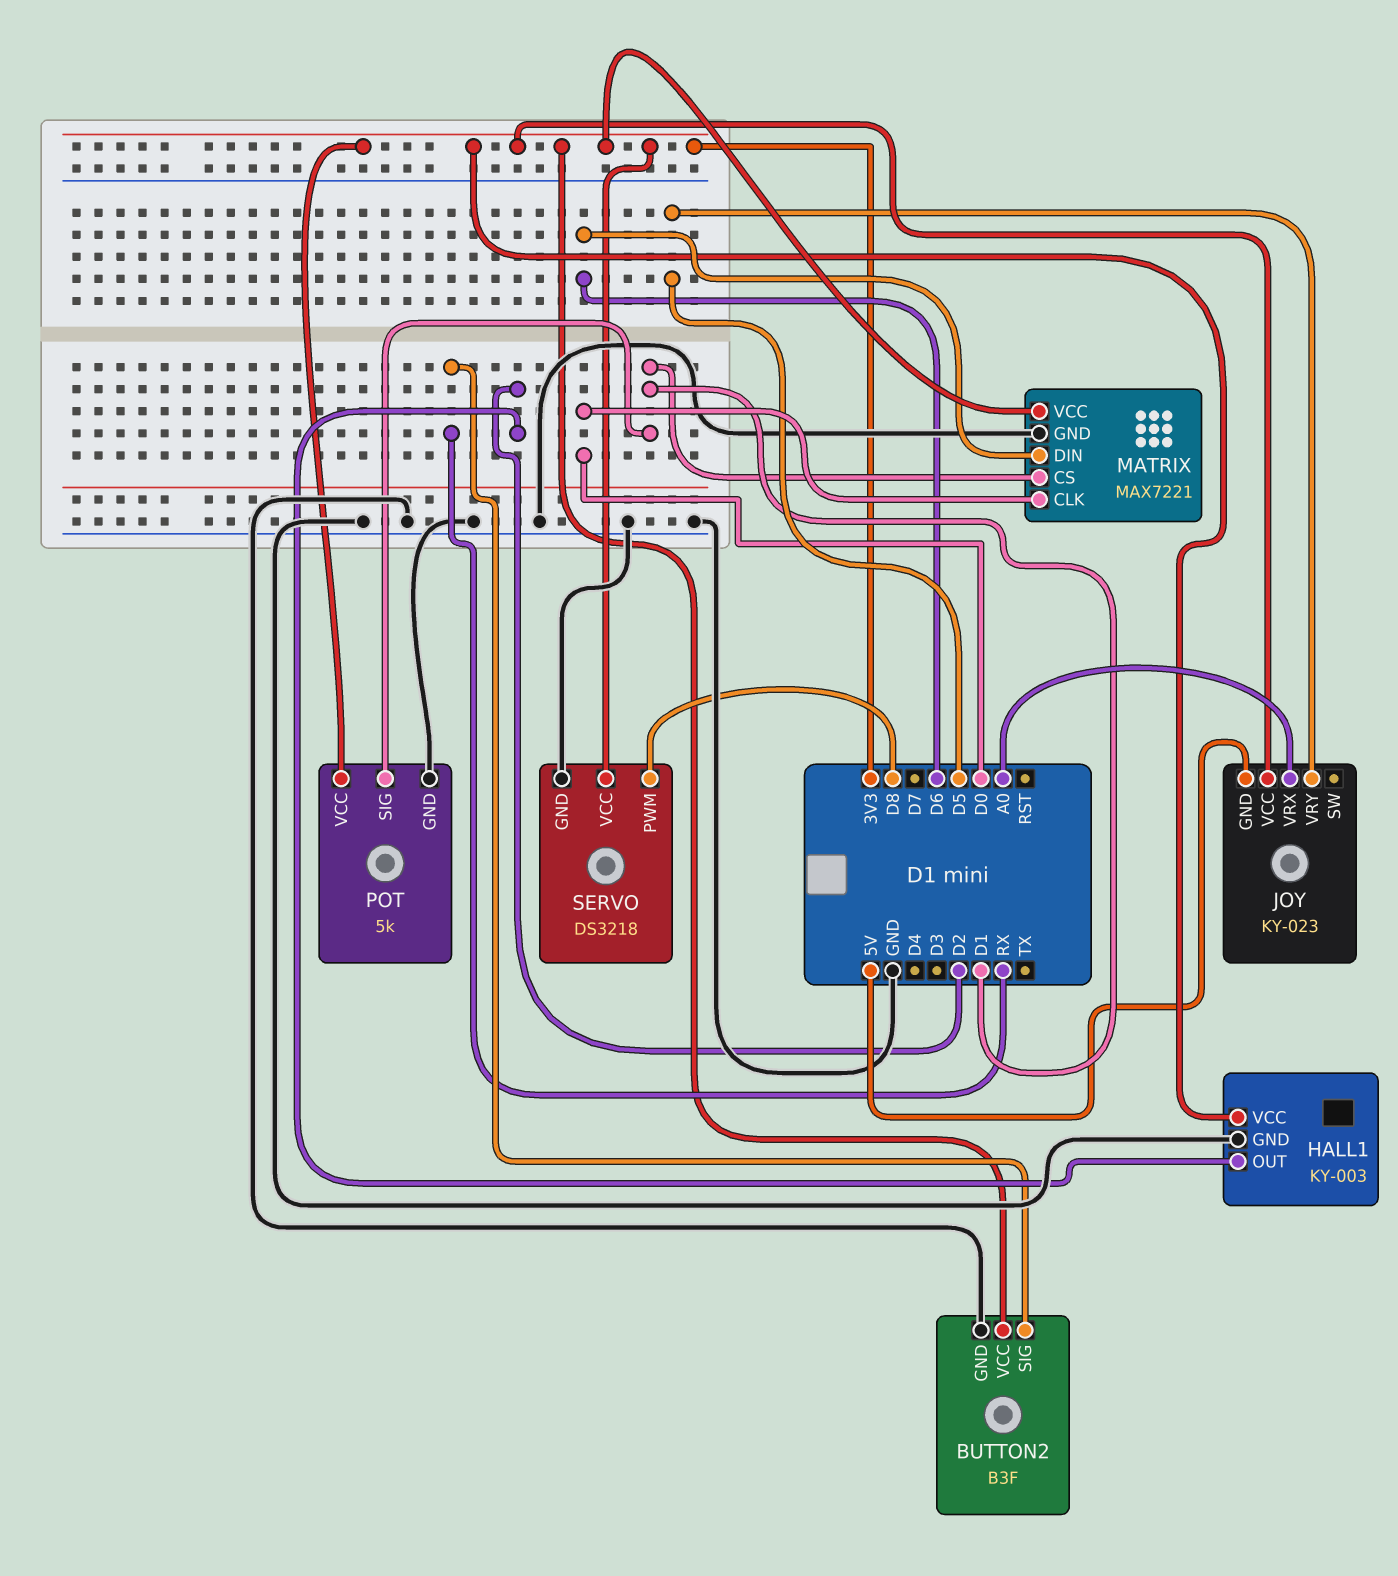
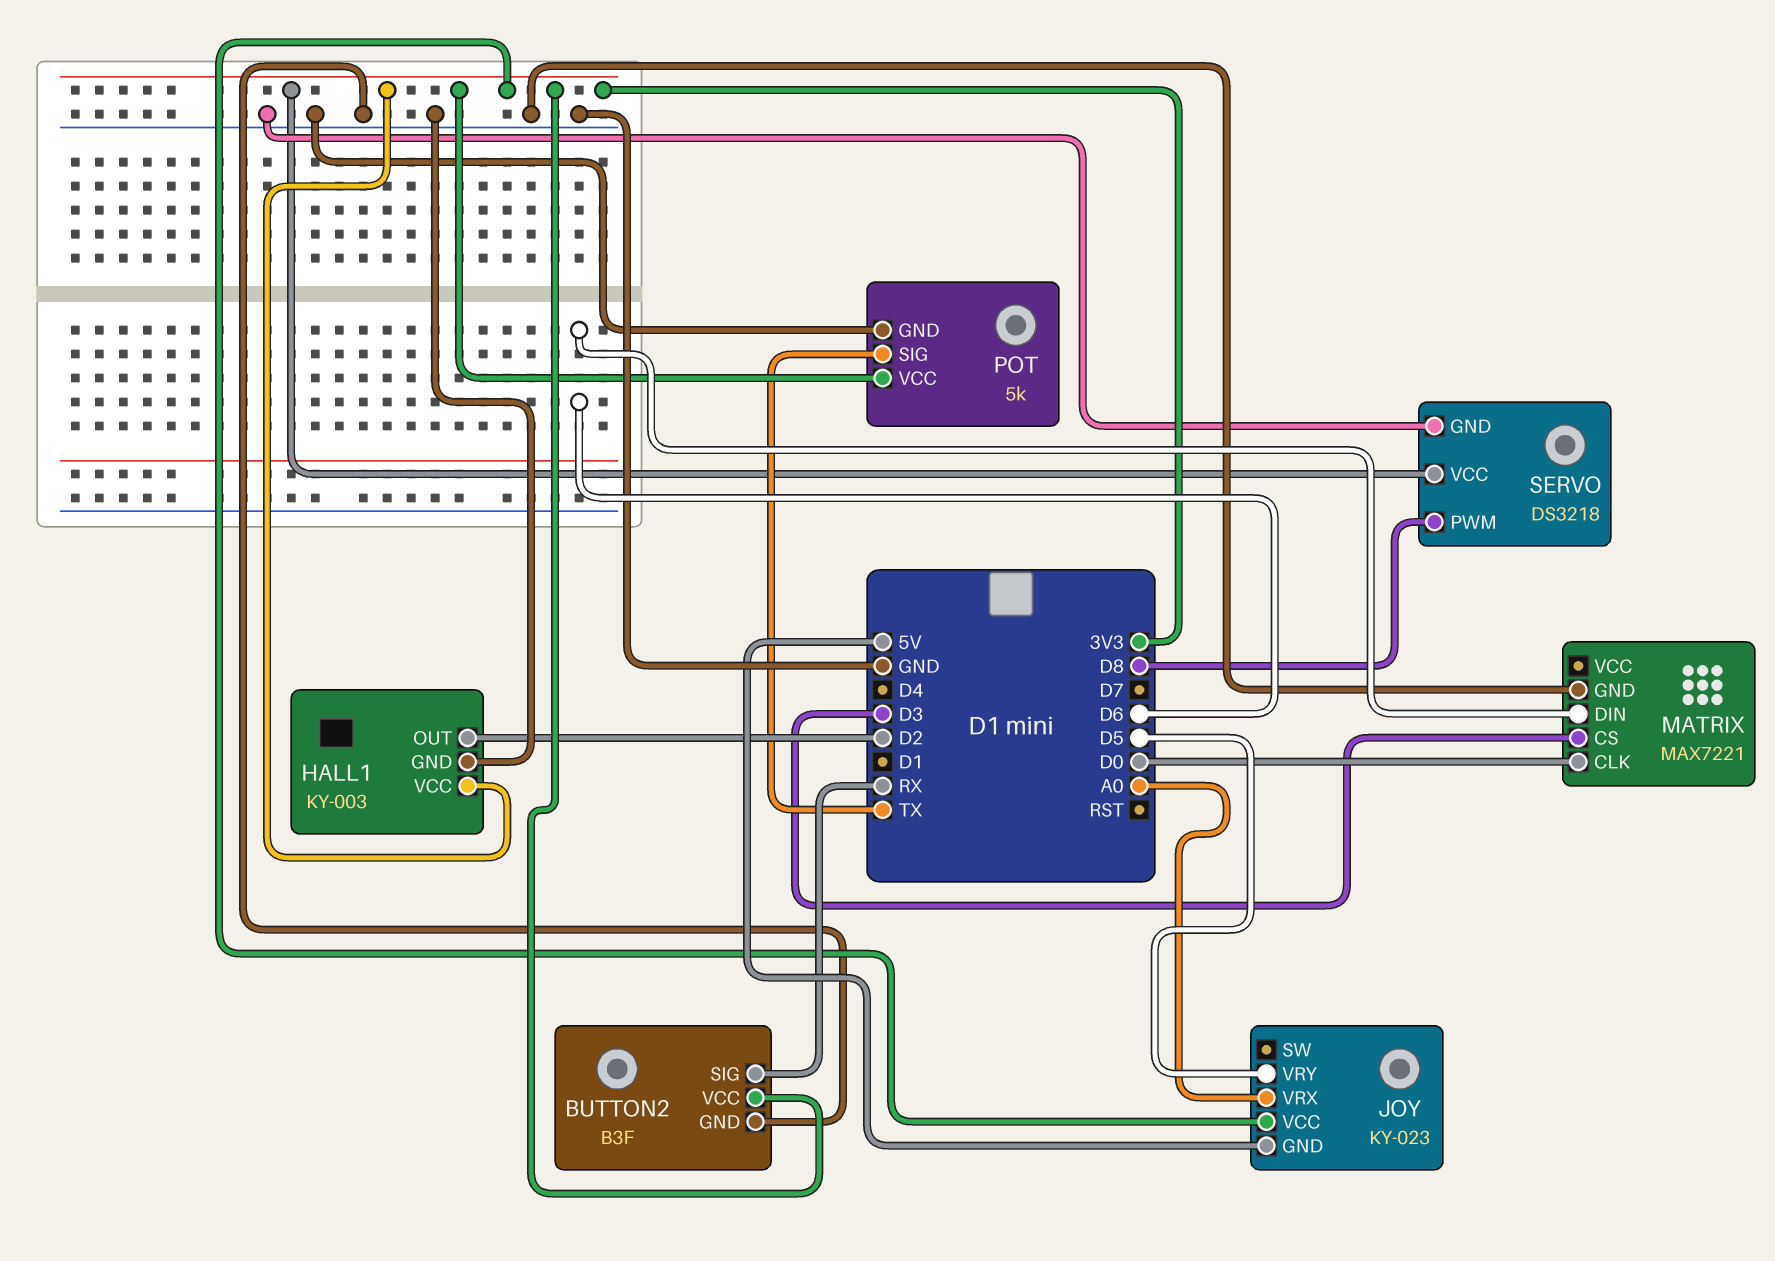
MATRIX pin CS: D1 -> D3
MATRIX pin VCC: 3V3 -> none
POT pin SIG: D1 -> TX

